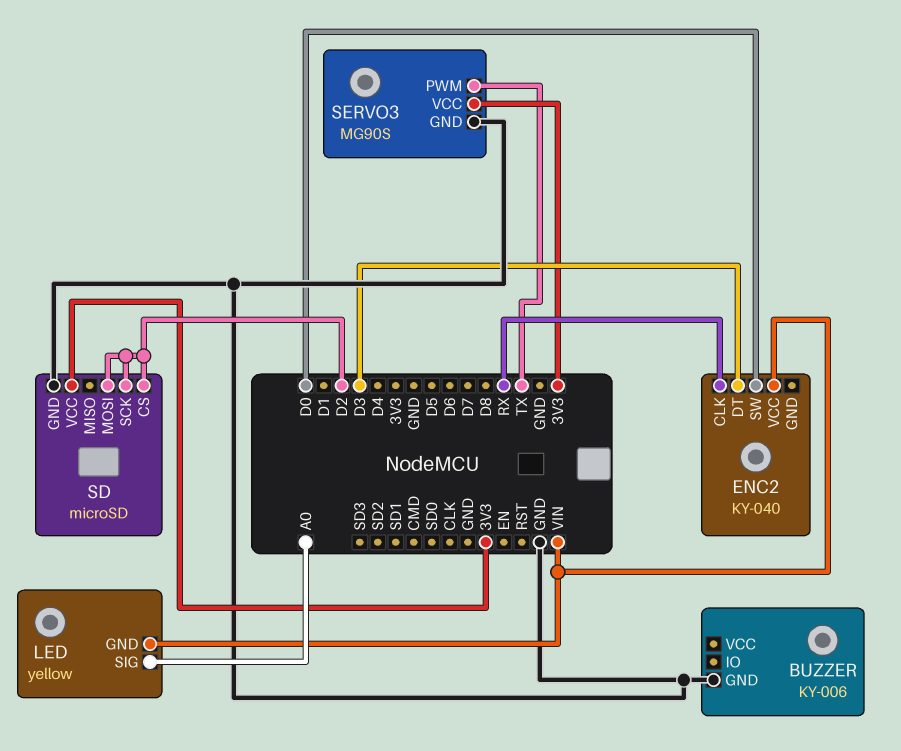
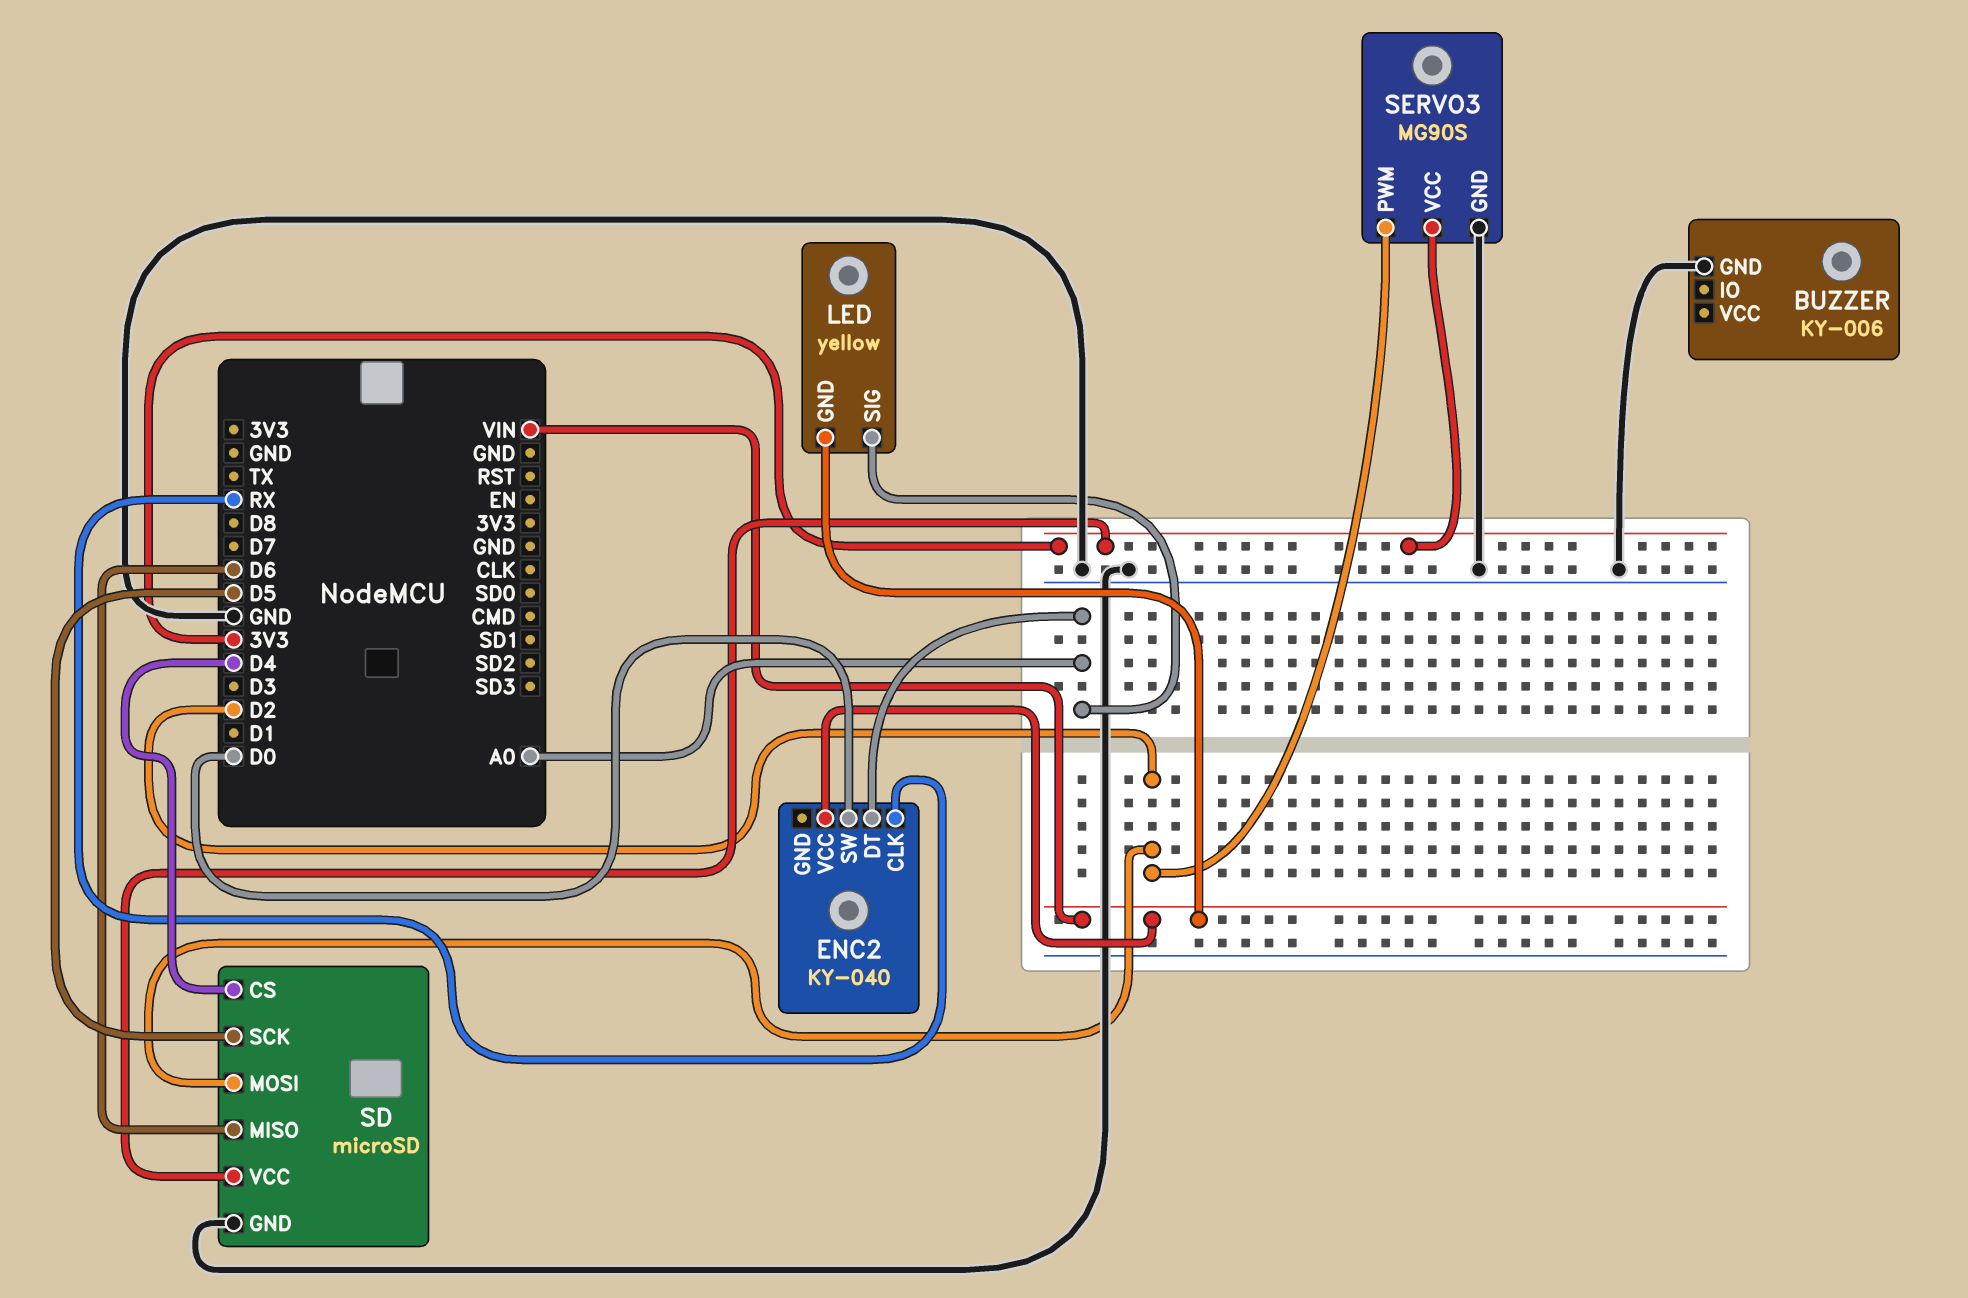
ENC2 pin DT: D3 -> A0
SD pin CS: D2 -> D4
SD pin MISO: none -> D6
SD pin SCK: D2 -> D5
SERVO3 pin PWM: TX -> D2

